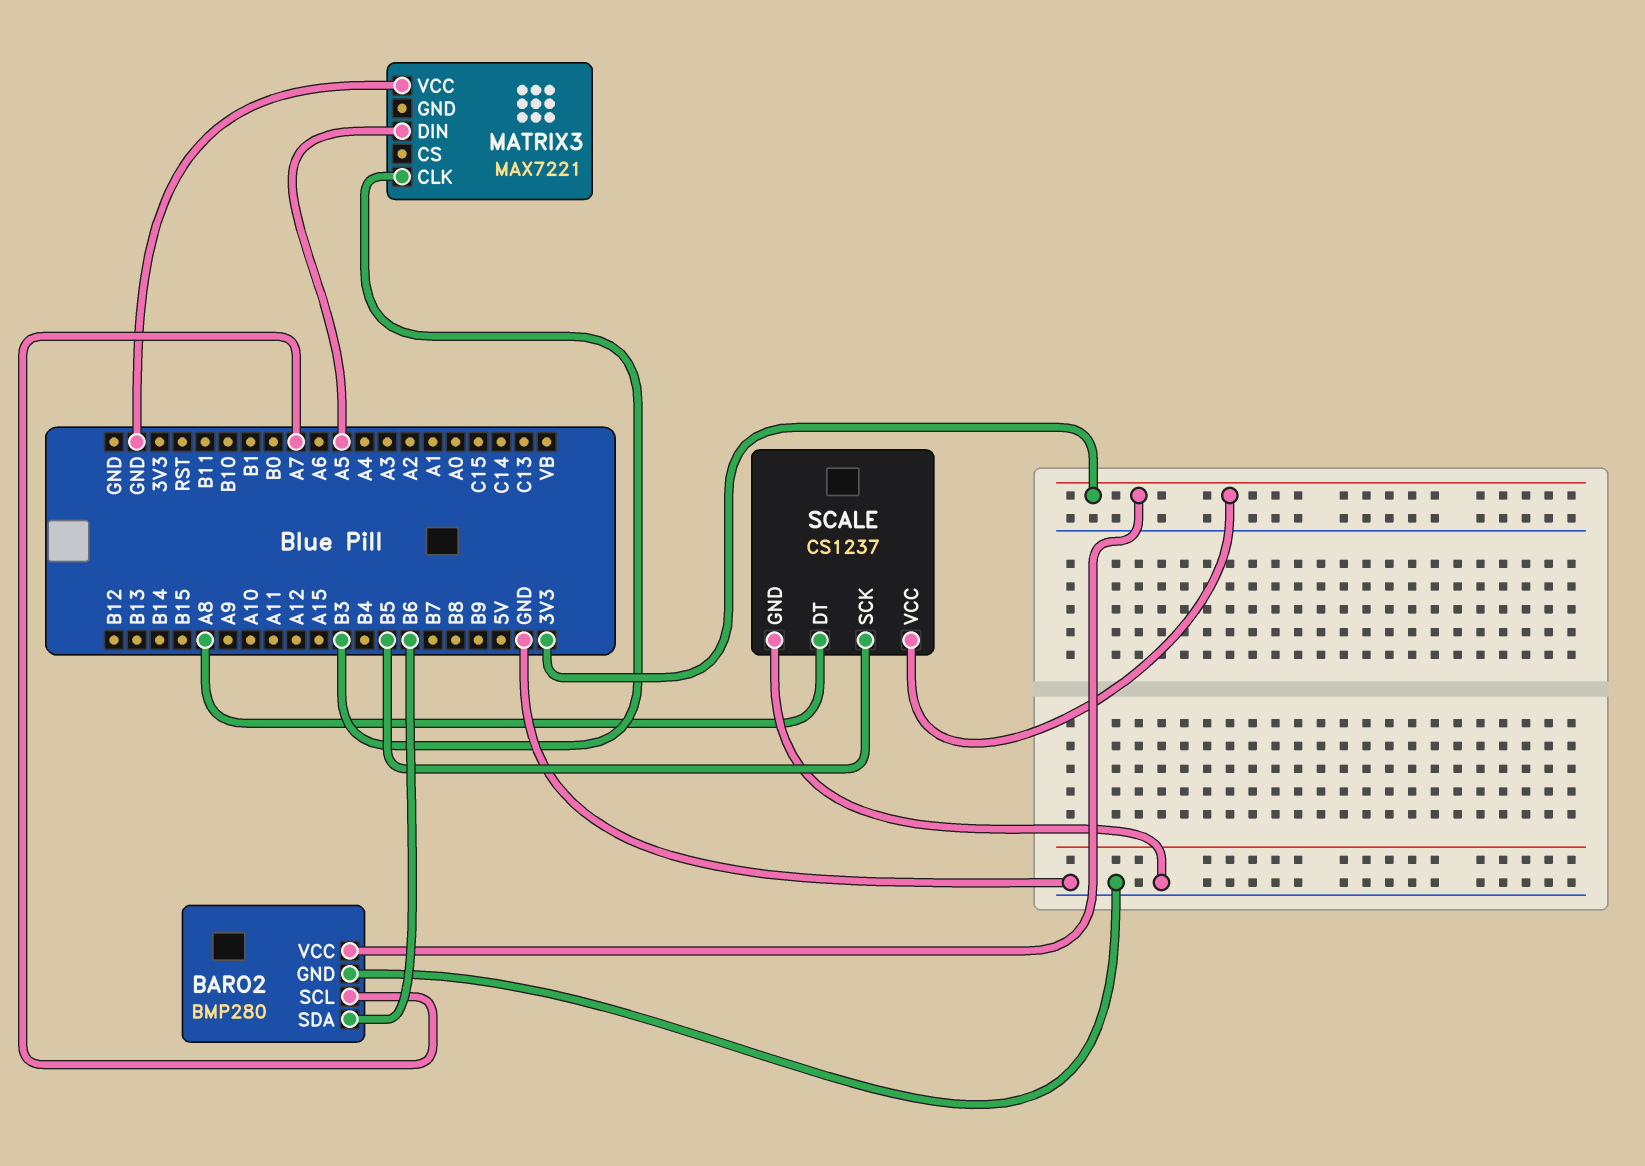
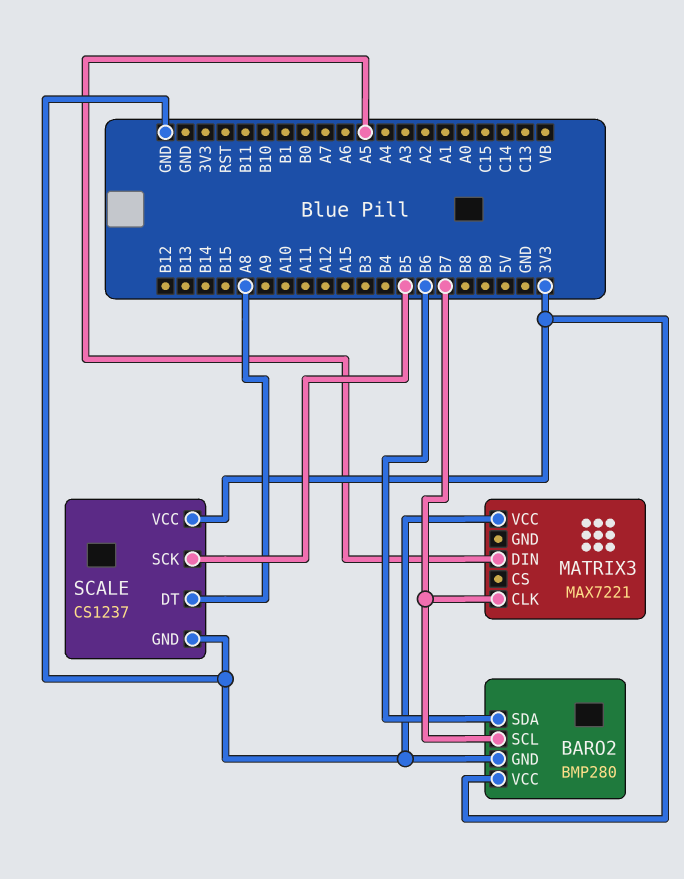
BARO2 pin SCL: A7 -> B7
MATRIX3 pin CLK: B3 -> B7

